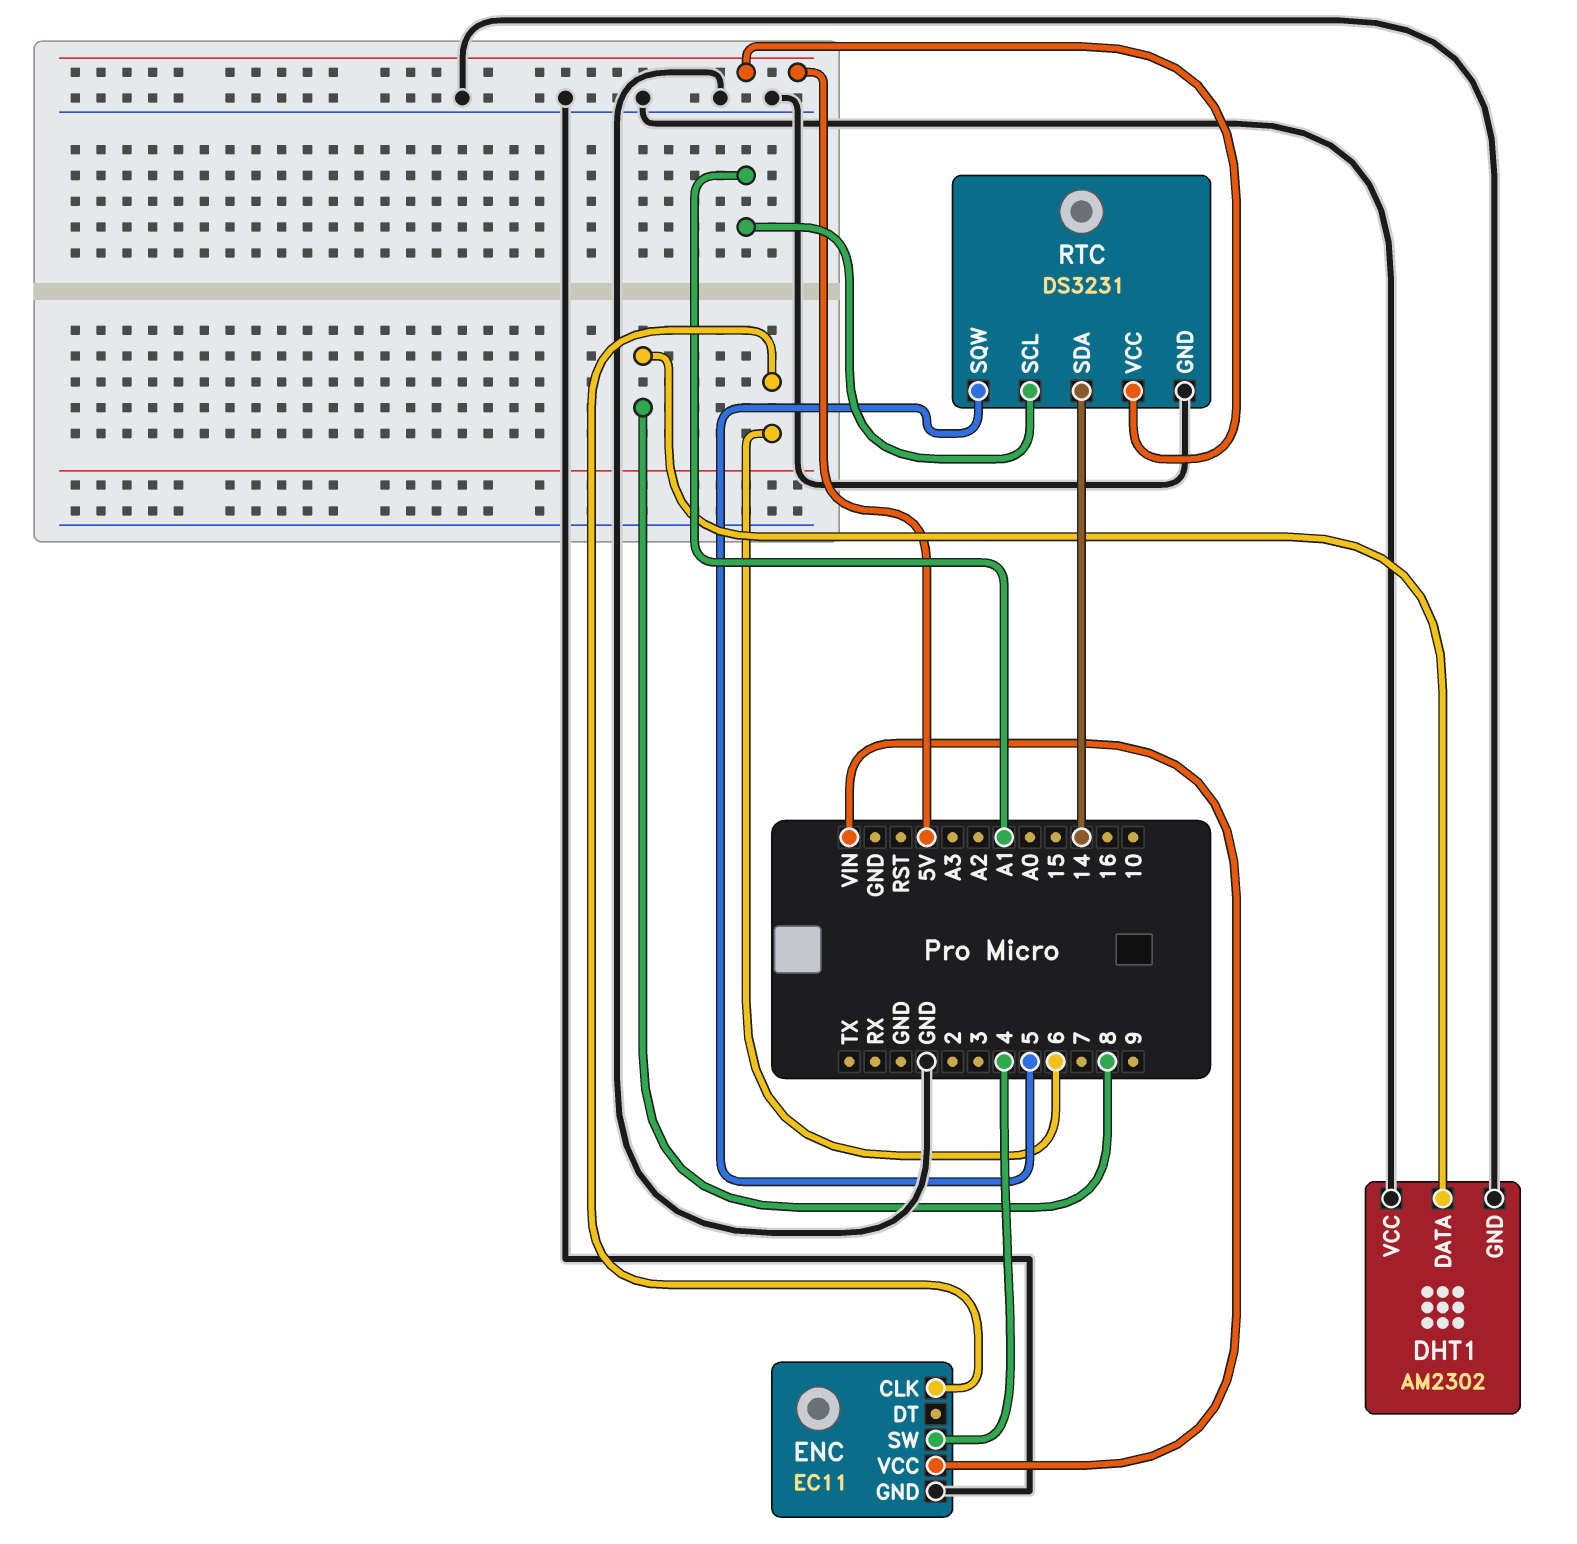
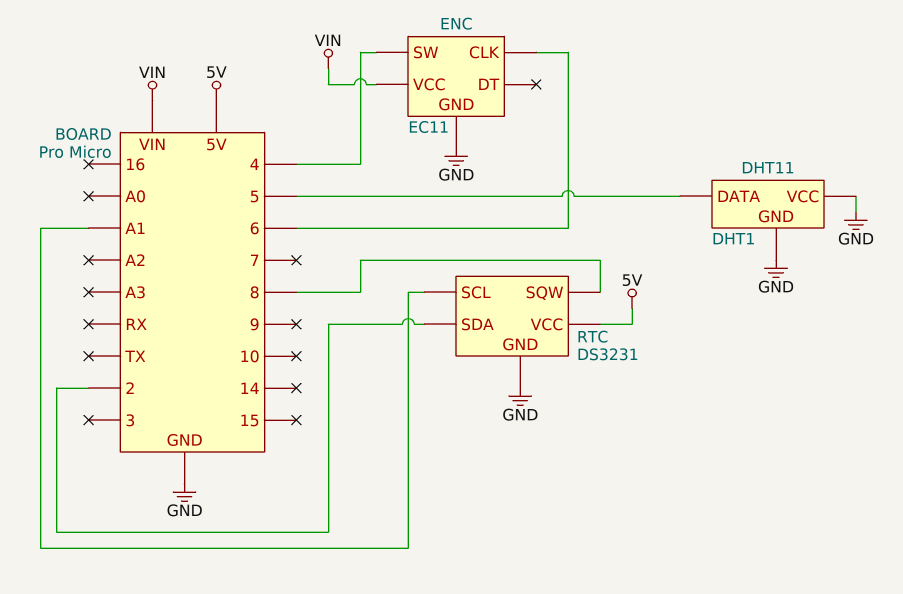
DHT1: AM2302 -> DHT11
DHT1 pin DATA: 8 -> 5
RTC pin SDA: 14 -> 2
RTC pin SQW: 5 -> 8

